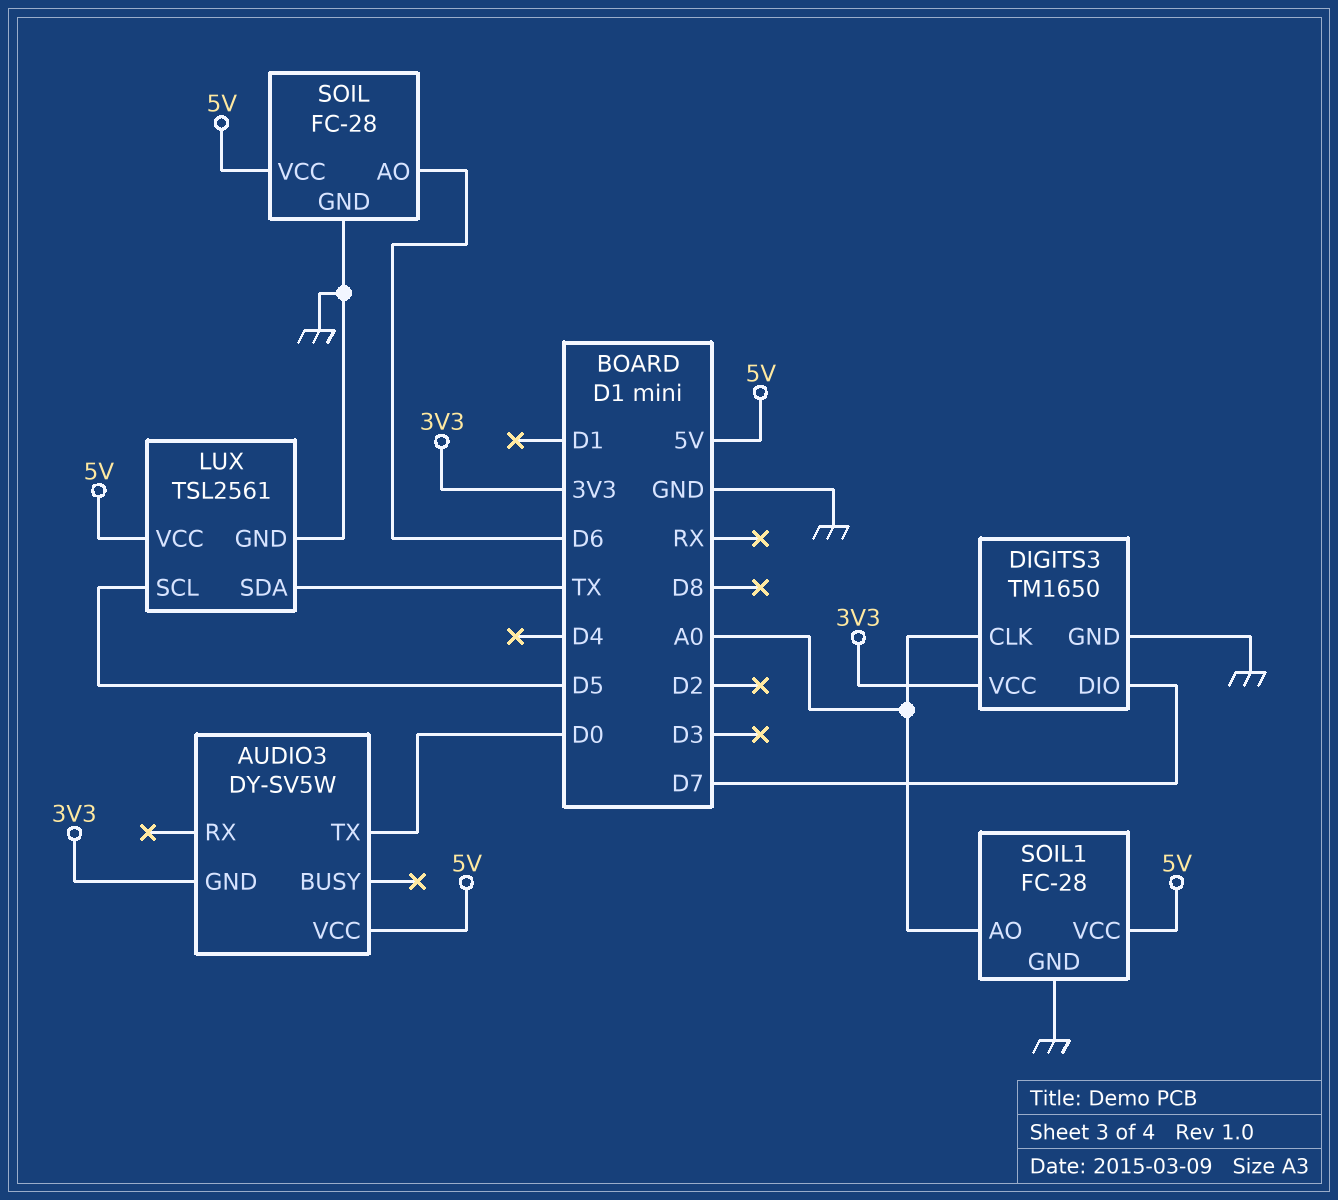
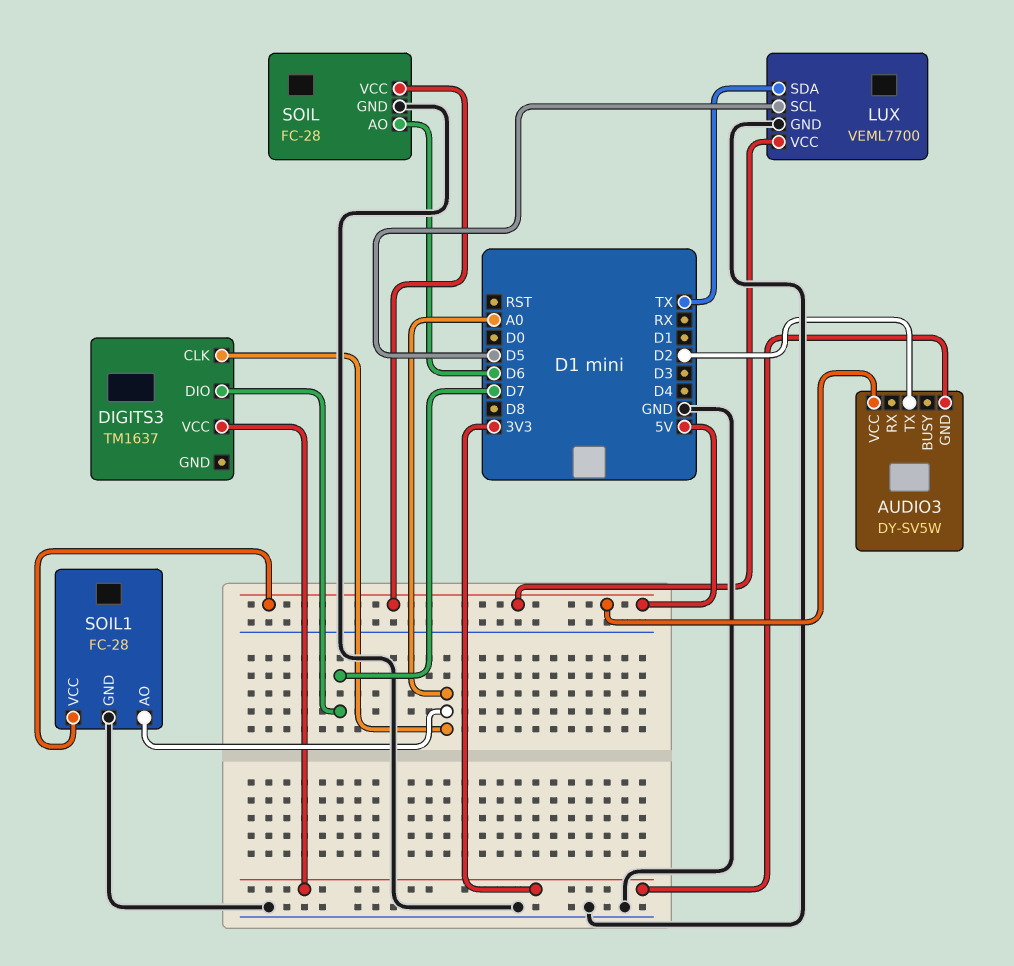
AUDIO3 pin TX: D0 -> D2
DIGITS3: TM1650 -> TM1637
DIGITS3 pin GND: GND -> none
LUX: TSL2561 -> VEML7700

